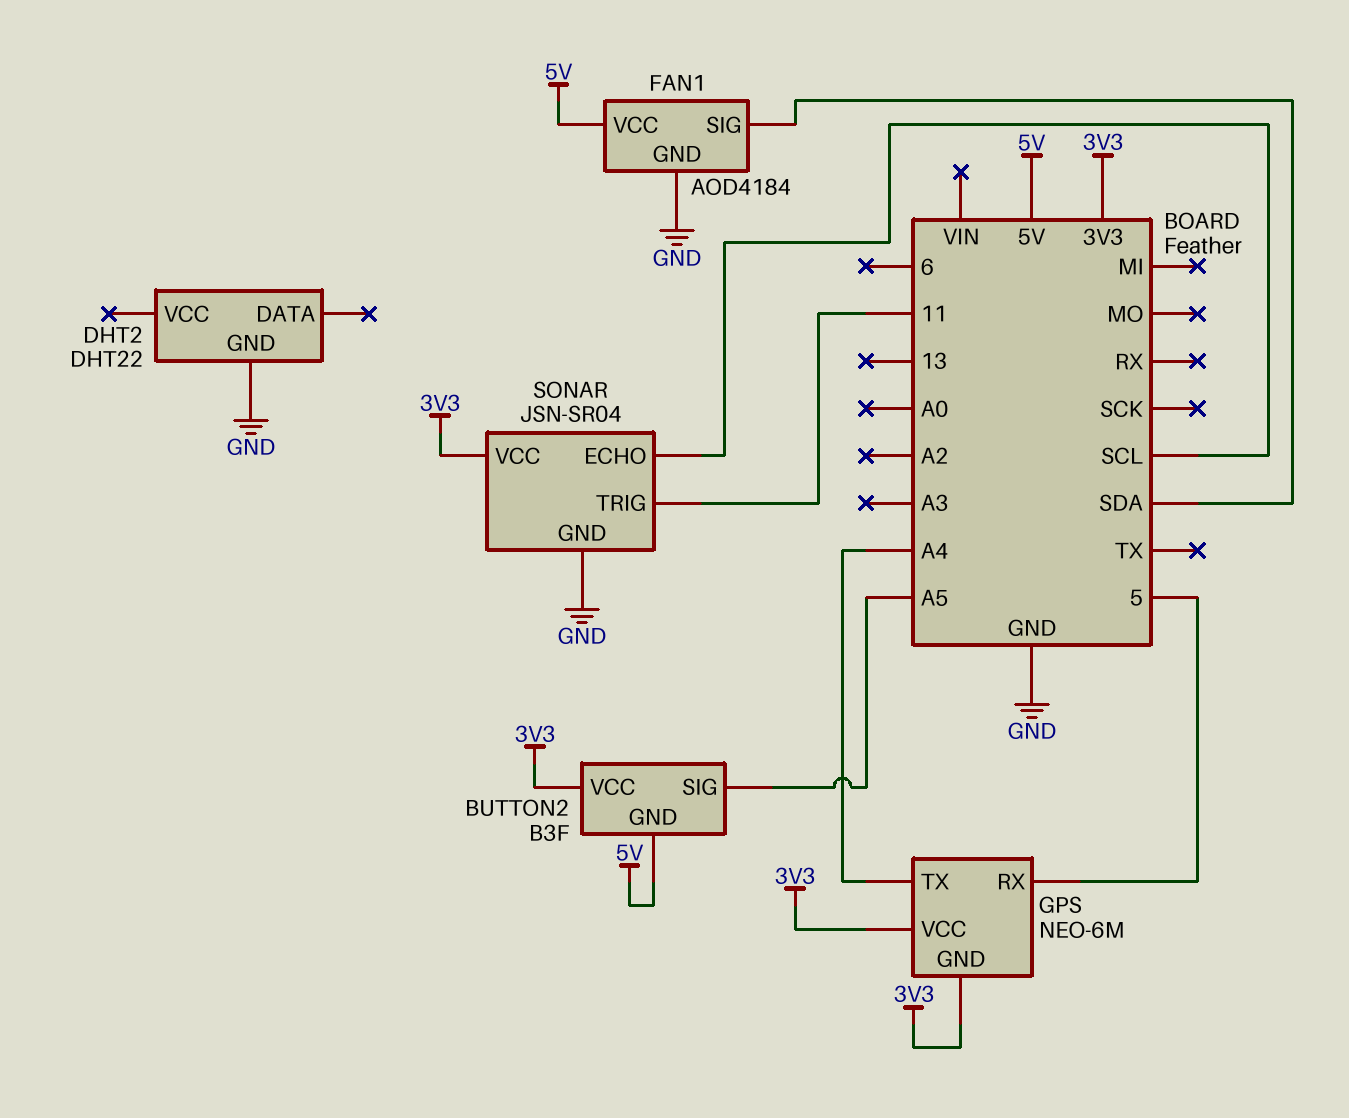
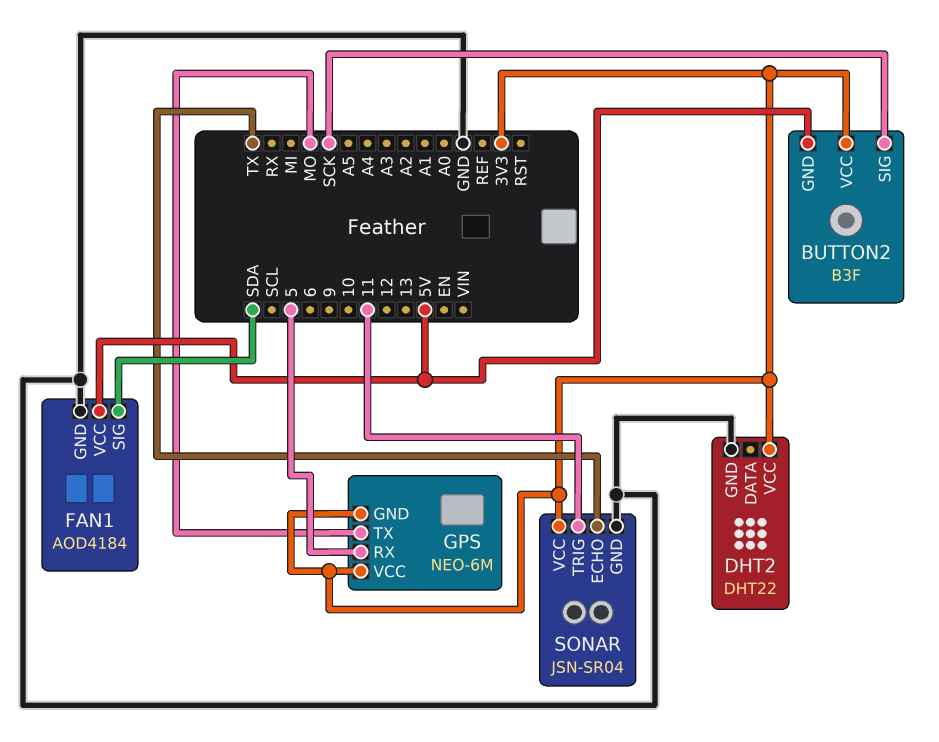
BUTTON2 pin SIG: A5 -> SCK
DHT2 pin VCC: none -> 3V3
GPS pin TX: A4 -> MO
SONAR pin ECHO: SCL -> TX

